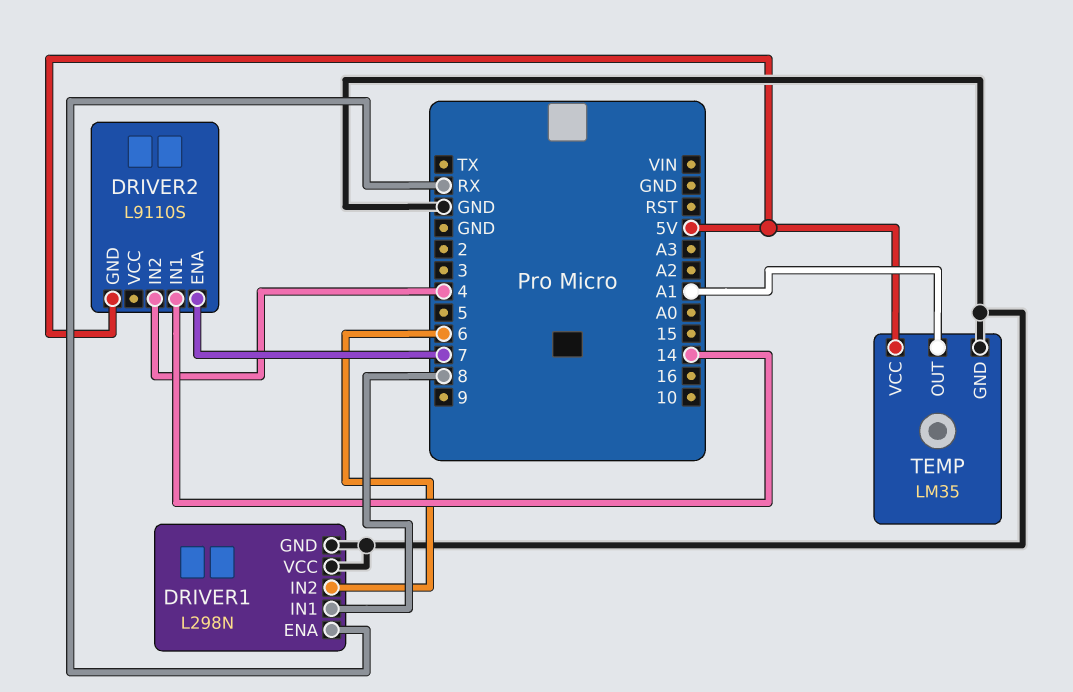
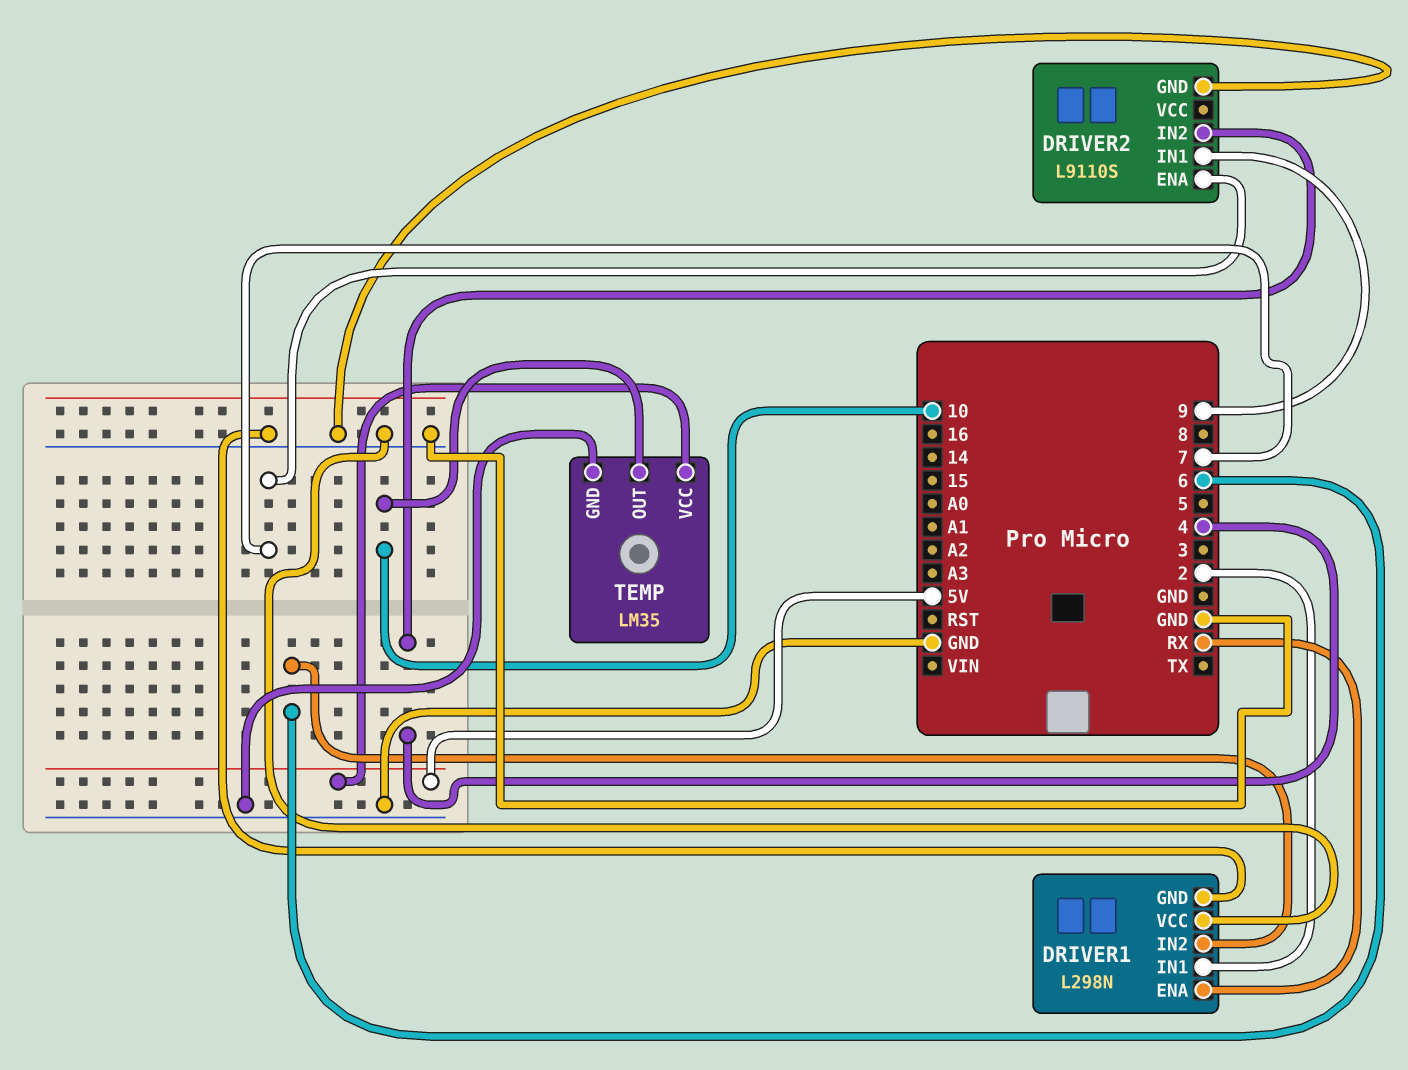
DRIVER1 pin IN1: 8 -> 2
DRIVER2 pin GND: 5V -> GND
DRIVER2 pin IN1: 14 -> 9
TEMP pin OUT: A1 -> 10

